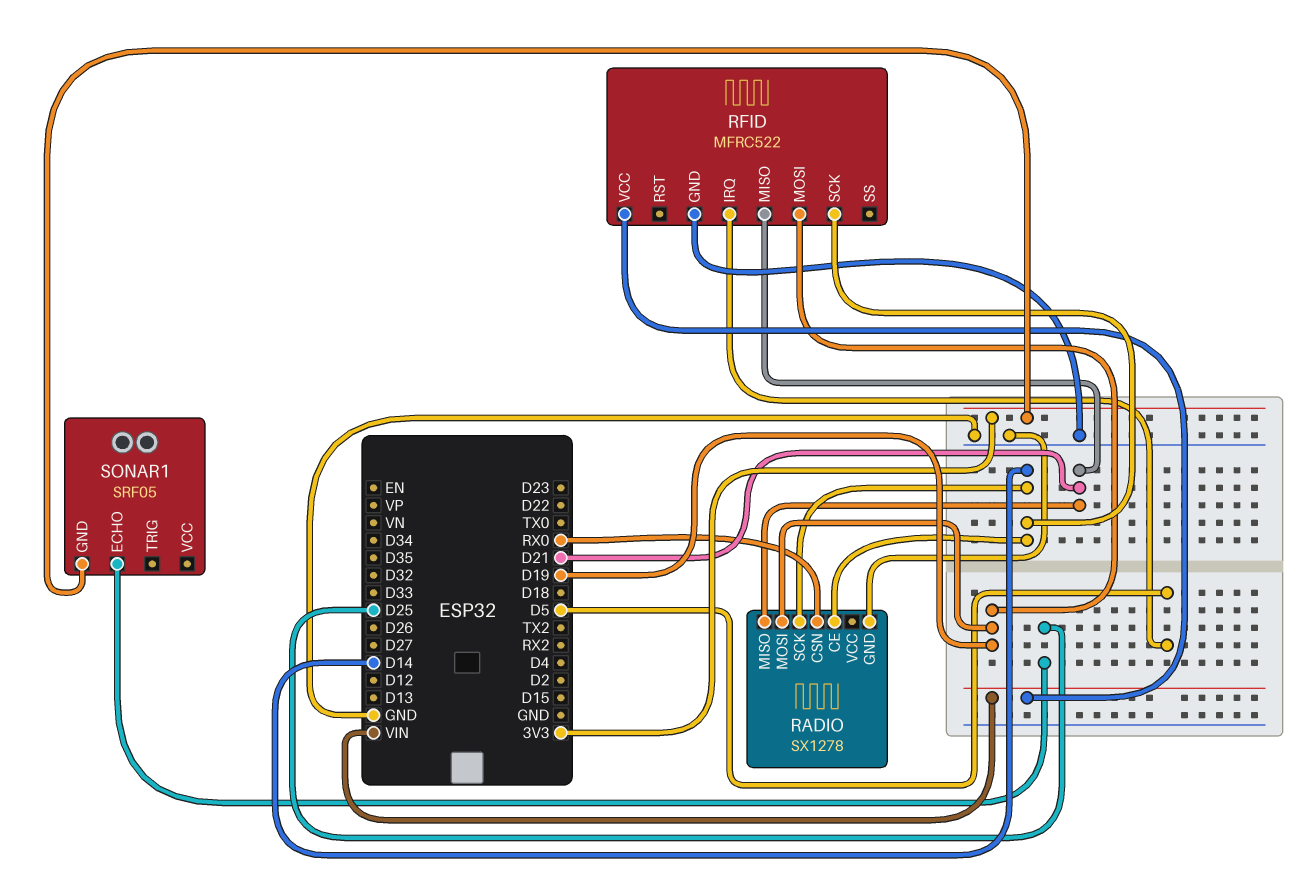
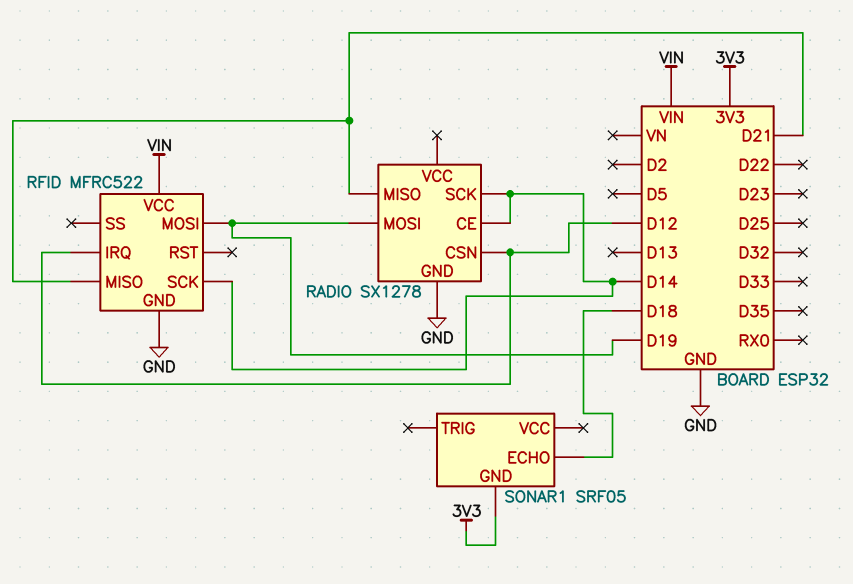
RADIO pin CSN: RX0 -> D12
RFID pin IRQ: D5 -> D12
SONAR1 pin ECHO: D25 -> D18

